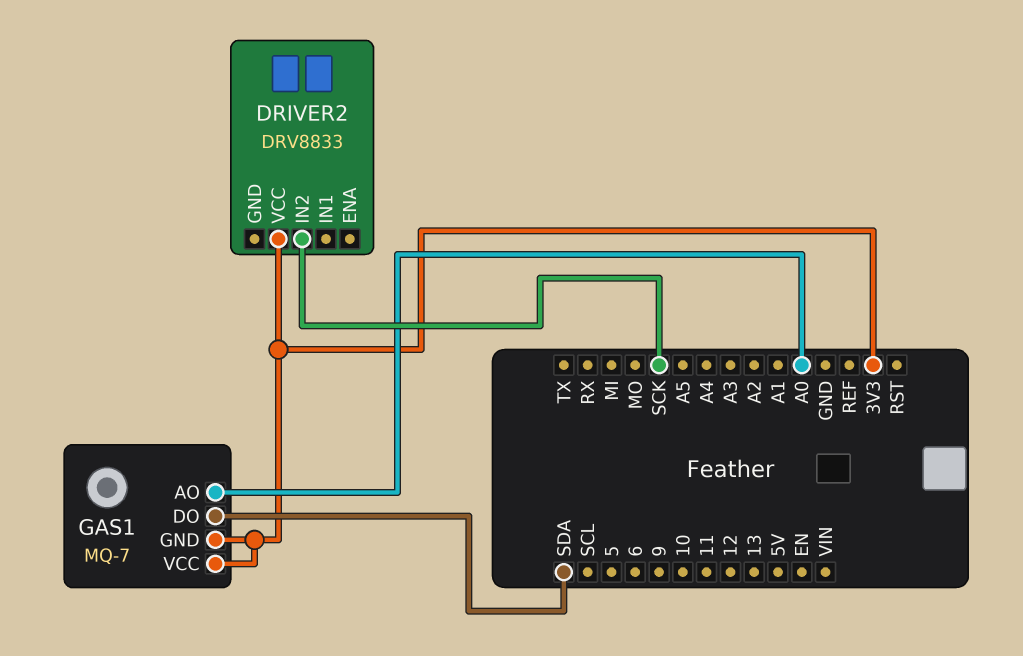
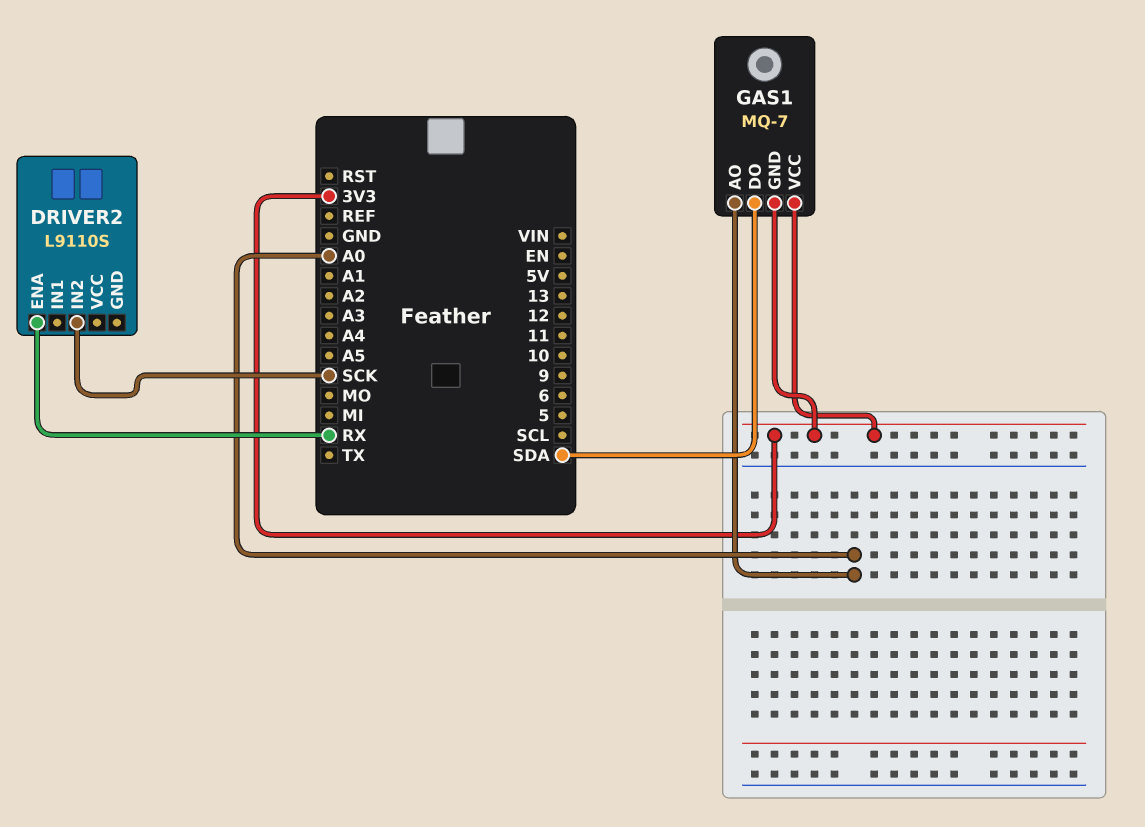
DRIVER2: DRV8833 -> L9110S
DRIVER2 pin ENA: none -> RX
DRIVER2 pin VCC: 3V3 -> none

